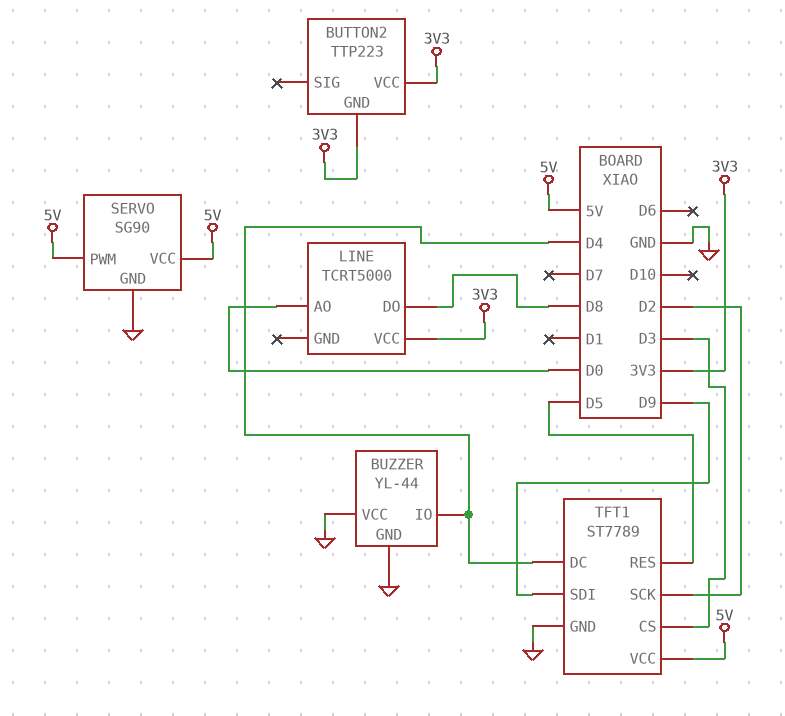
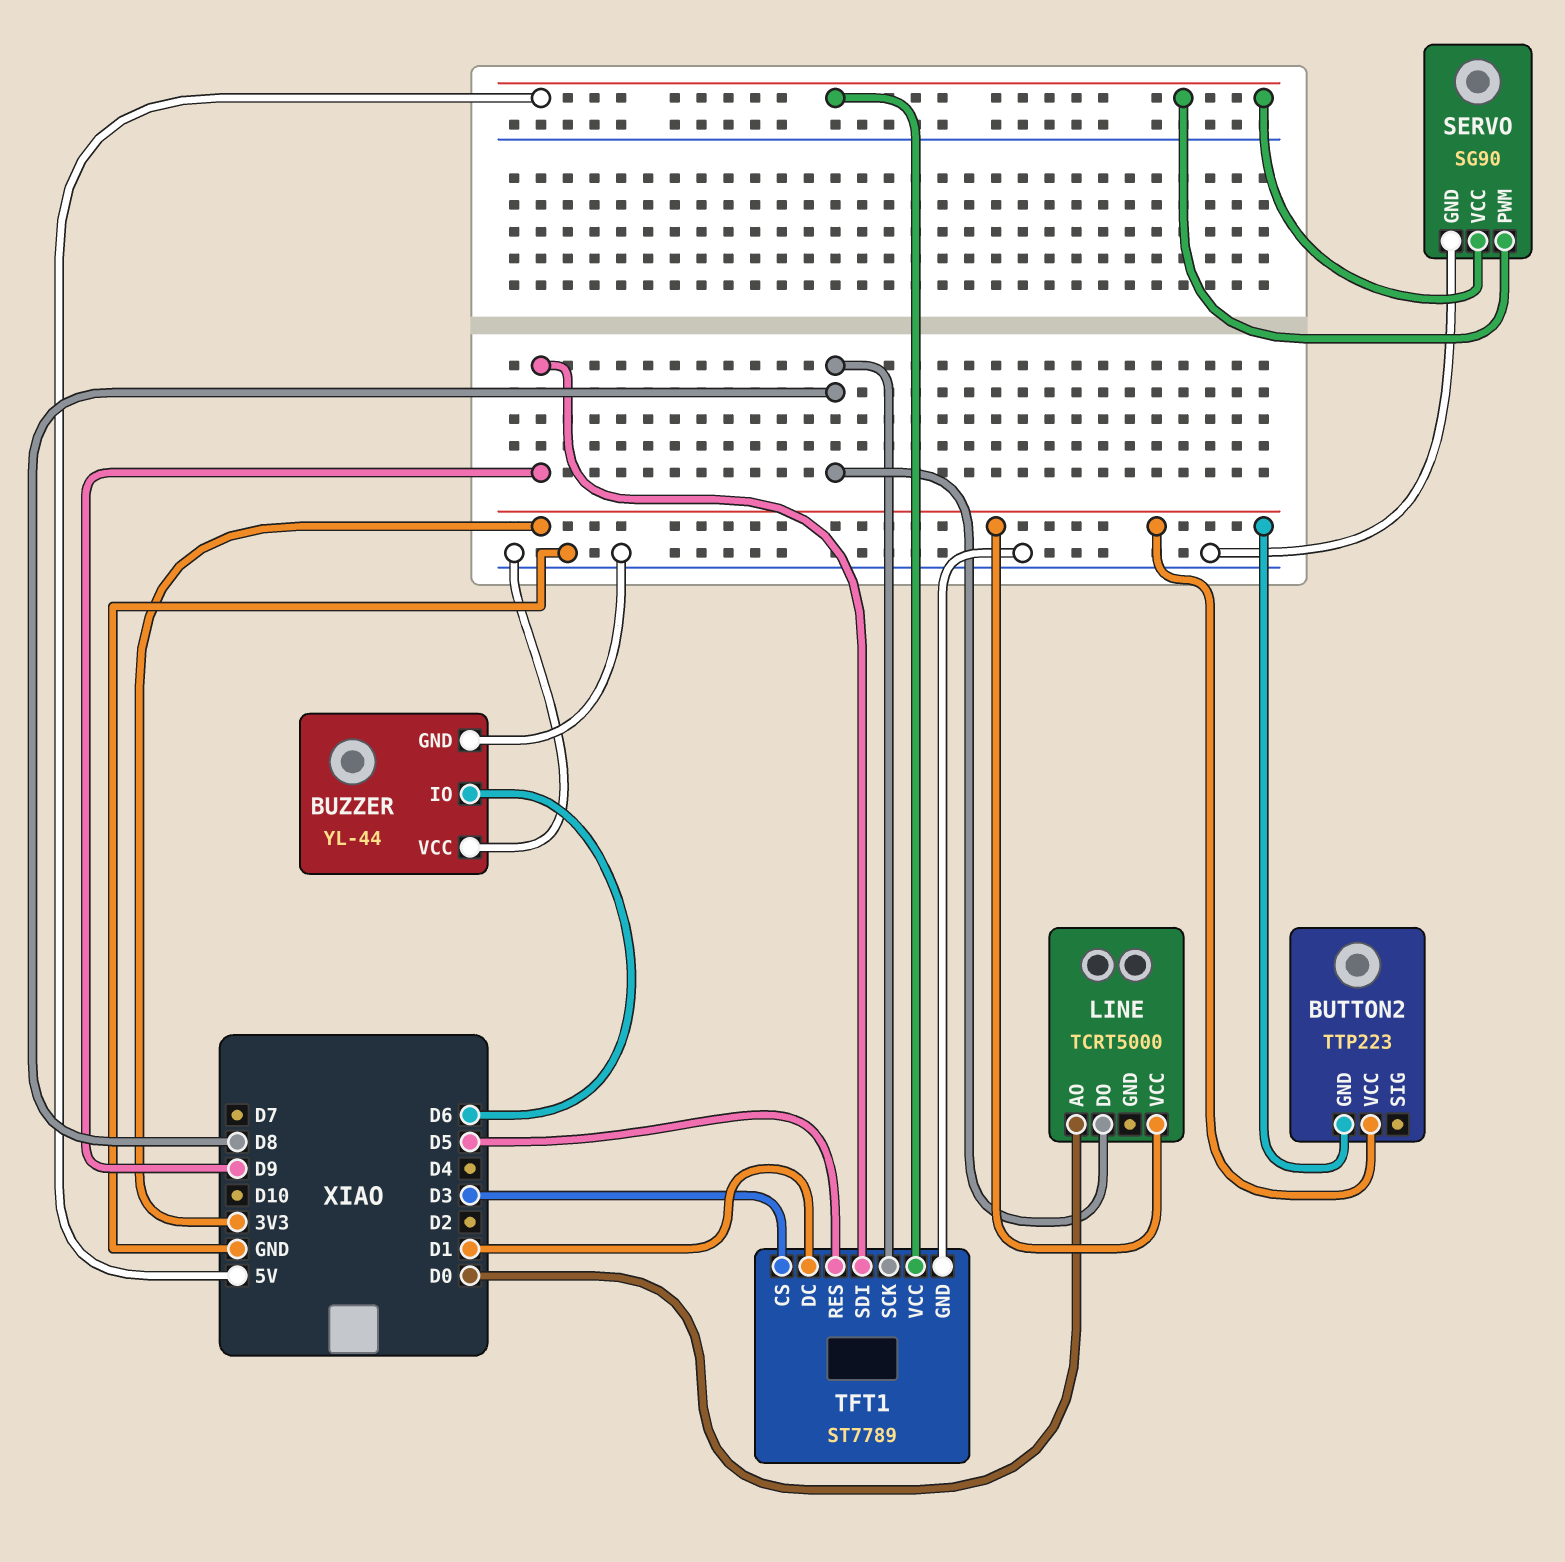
BUZZER pin IO: D4 -> D6
TFT1 pin DC: D4 -> D1
TFT1 pin SCK: D2 -> D8

